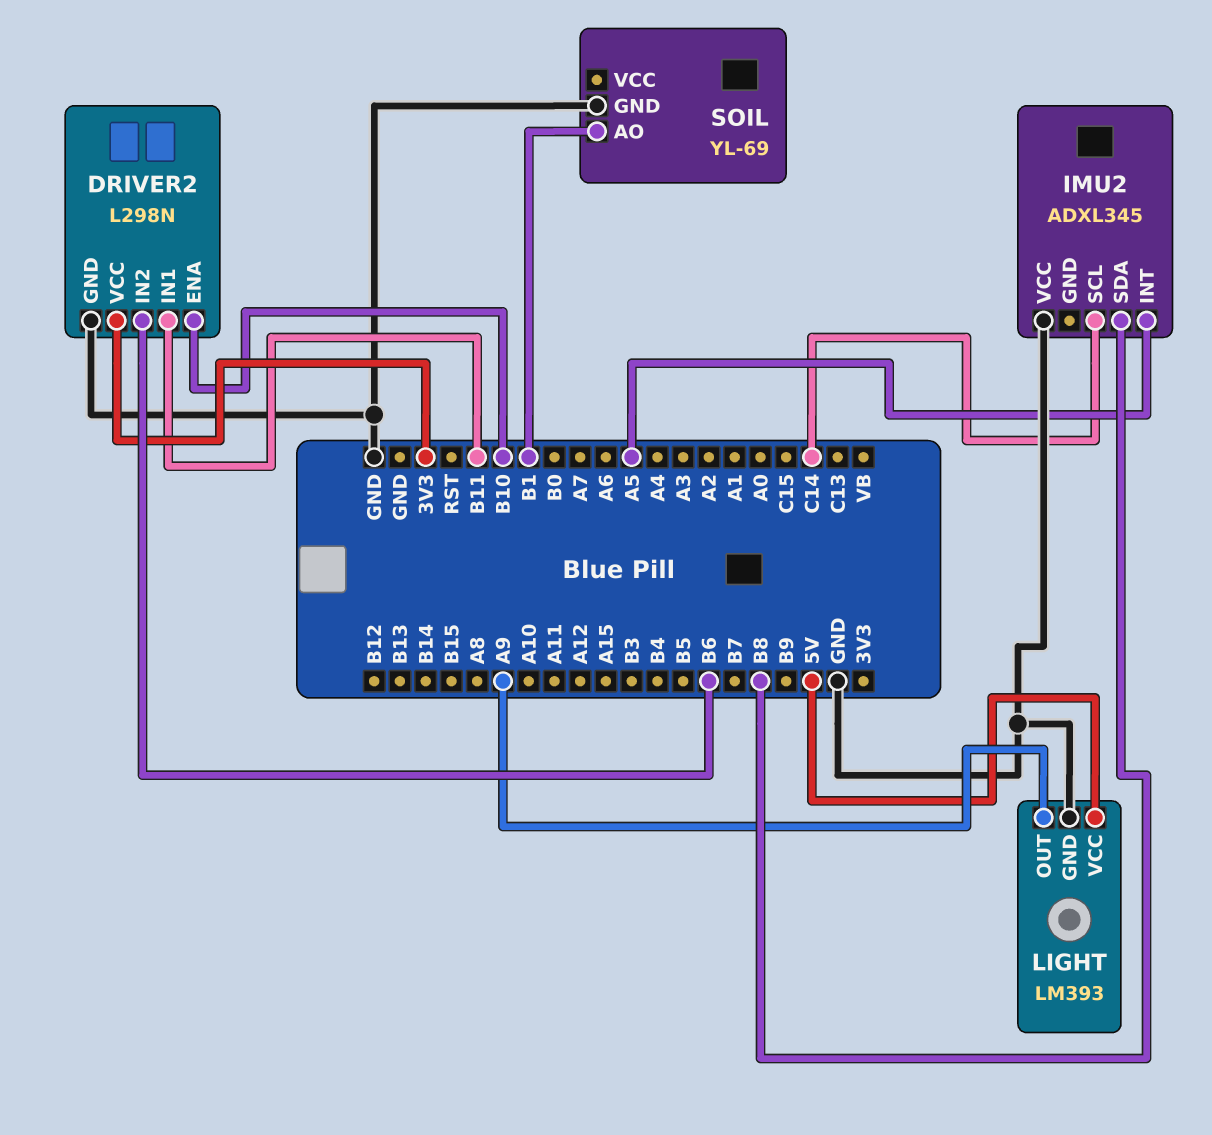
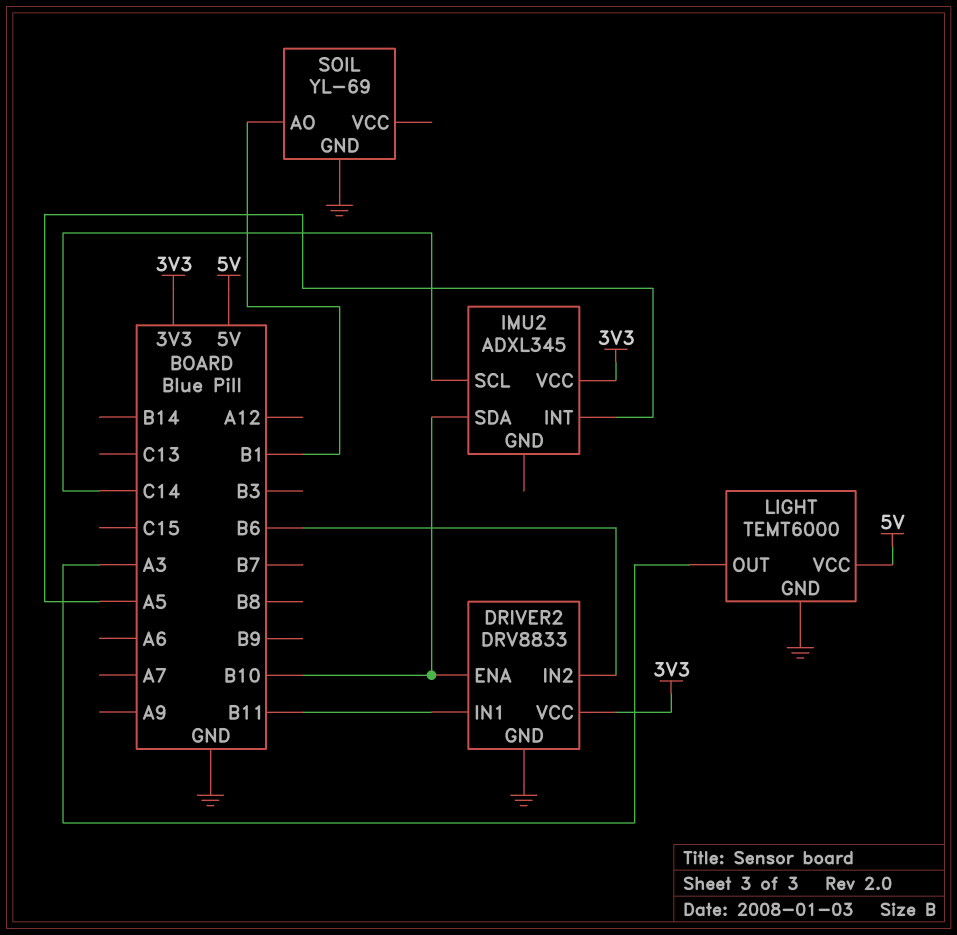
DRIVER2: L298N -> DRV8833
IMU2 pin SDA: B8 -> B10
IMU2 pin VCC: GND -> 3V3
LIGHT: LM393 -> TEMT6000
LIGHT pin OUT: A9 -> A3

